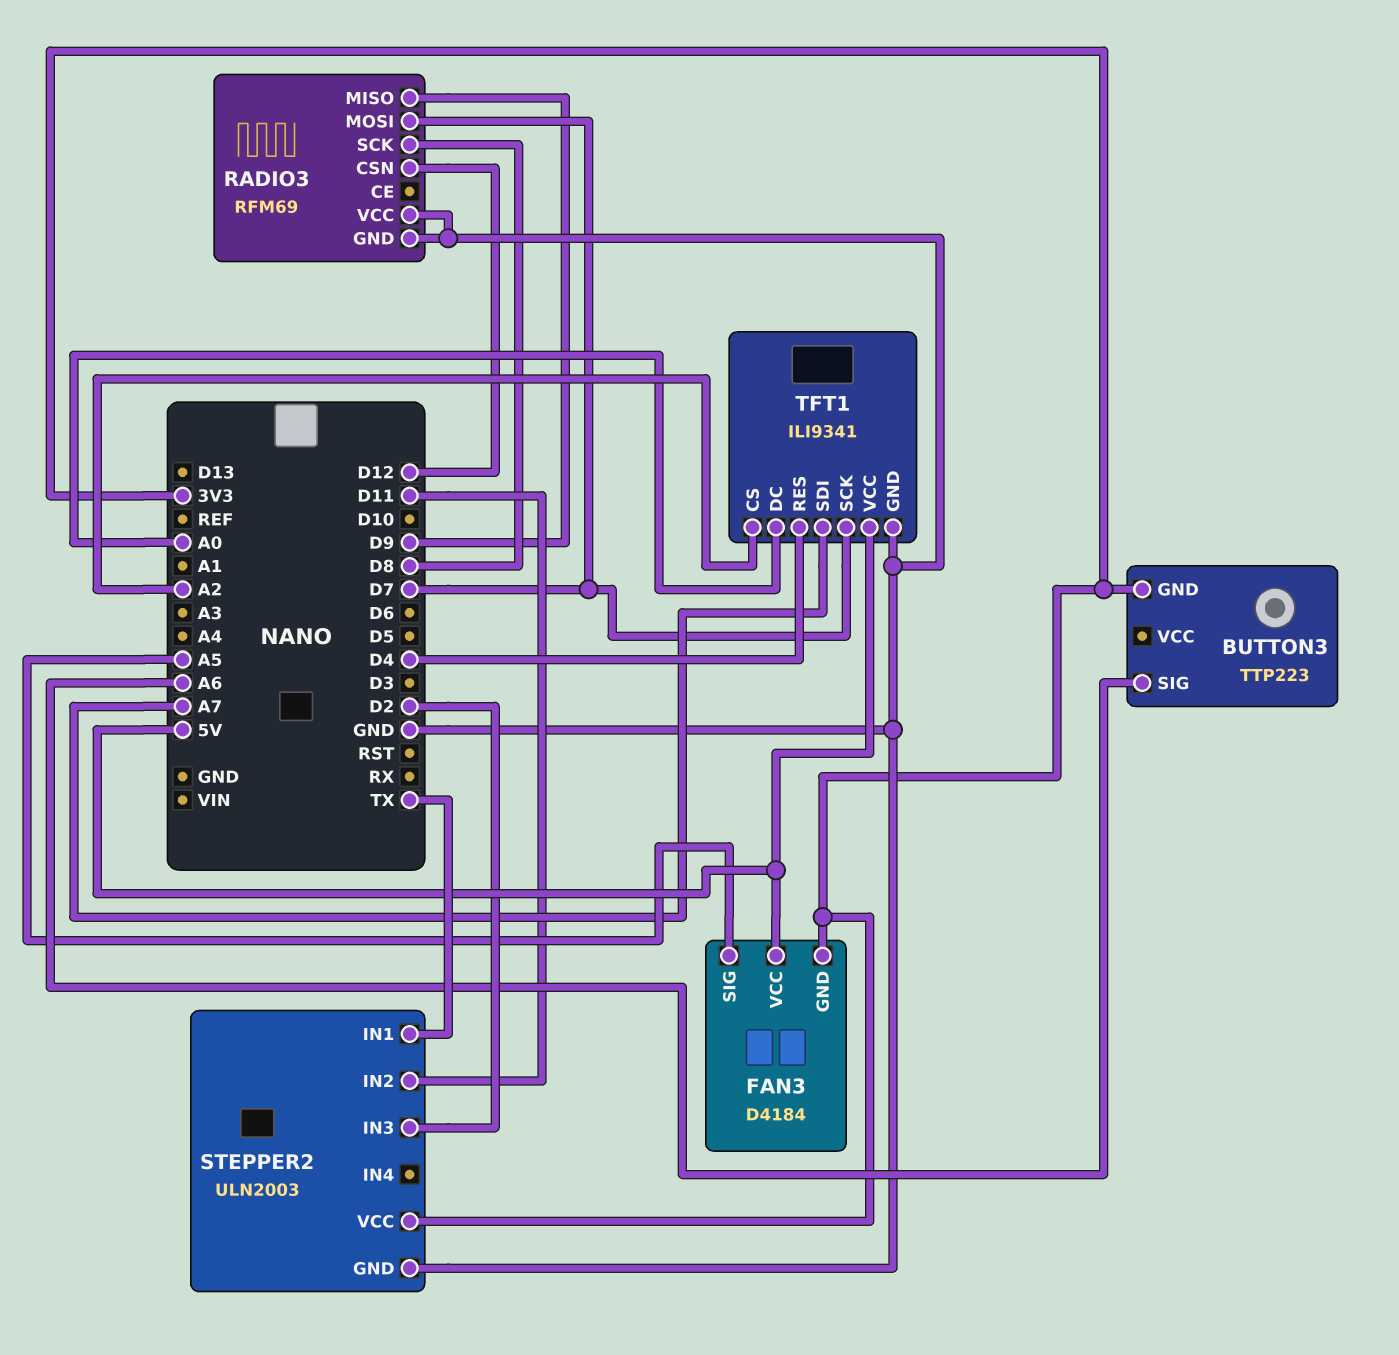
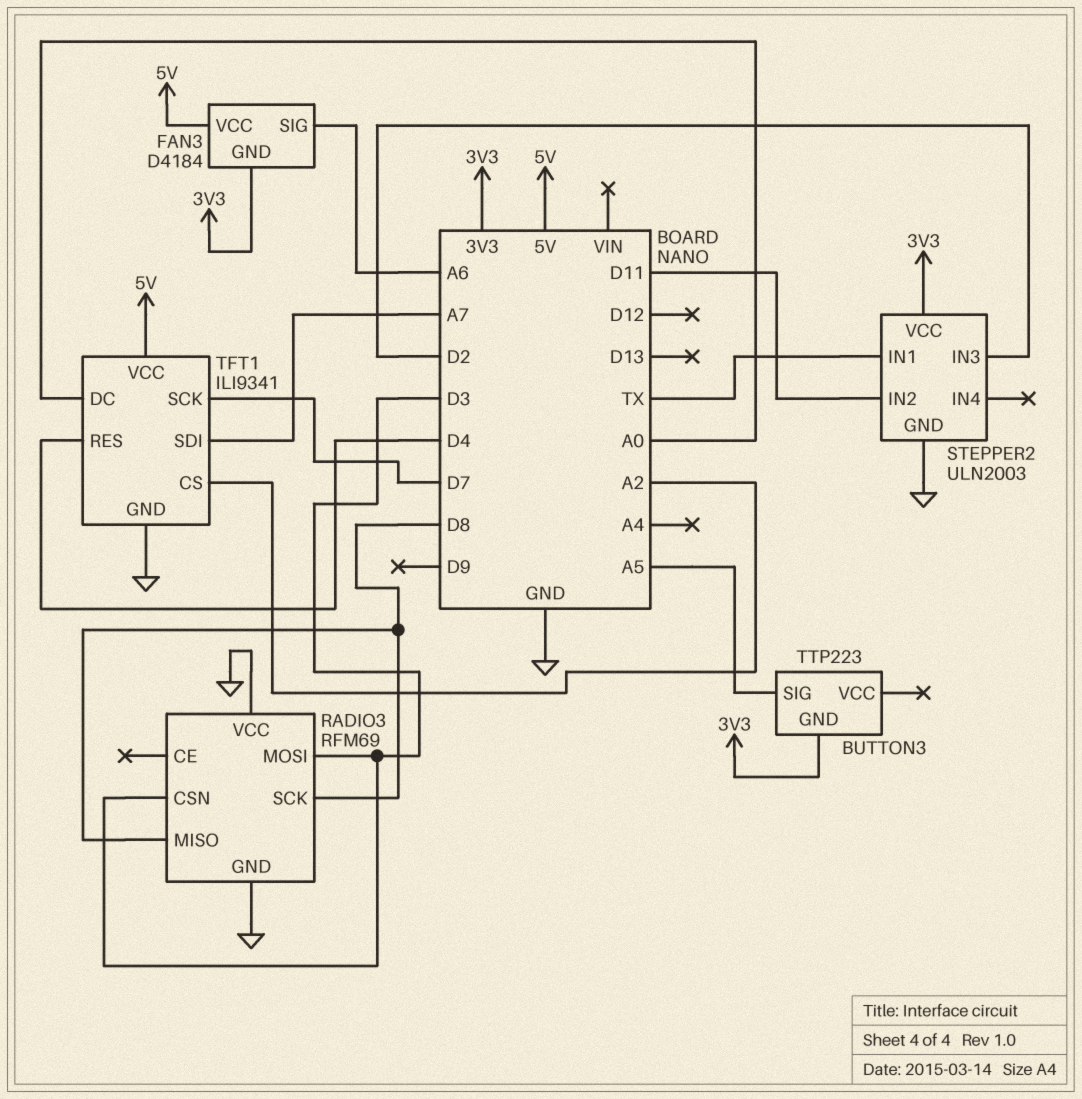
BUTTON3 pin SIG: A6 -> A5
FAN3 pin SIG: A5 -> A6
RADIO3 pin CSN: D12 -> D3
RADIO3 pin MISO: D9 -> D8
RADIO3 pin MOSI: D7 -> D3

